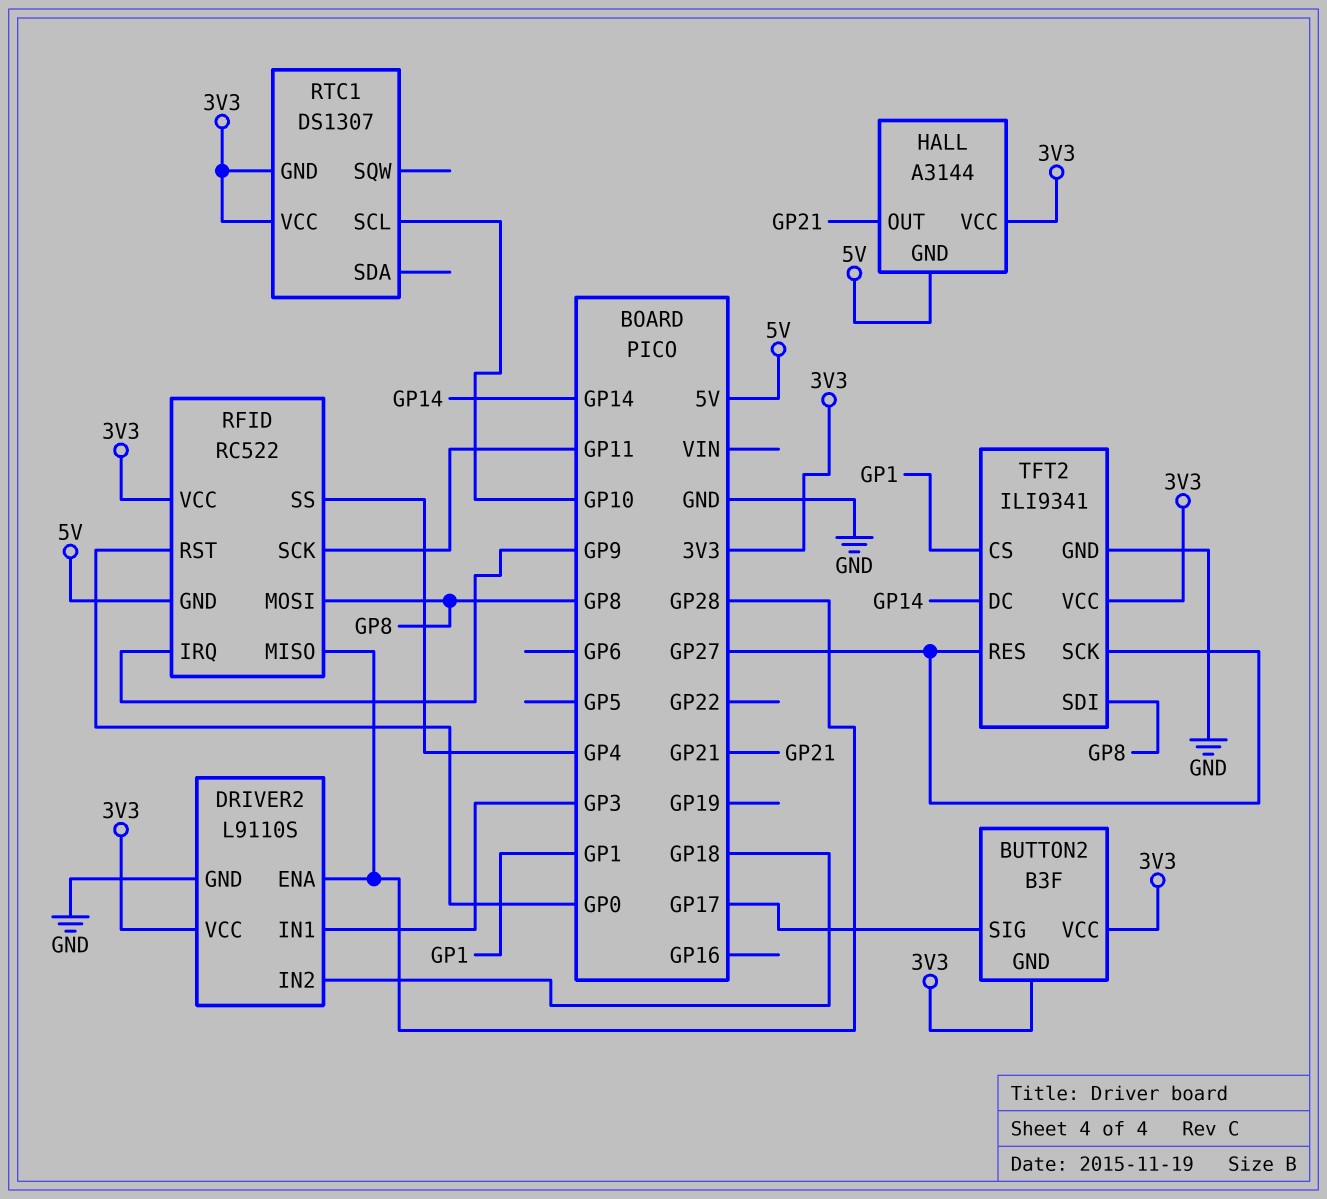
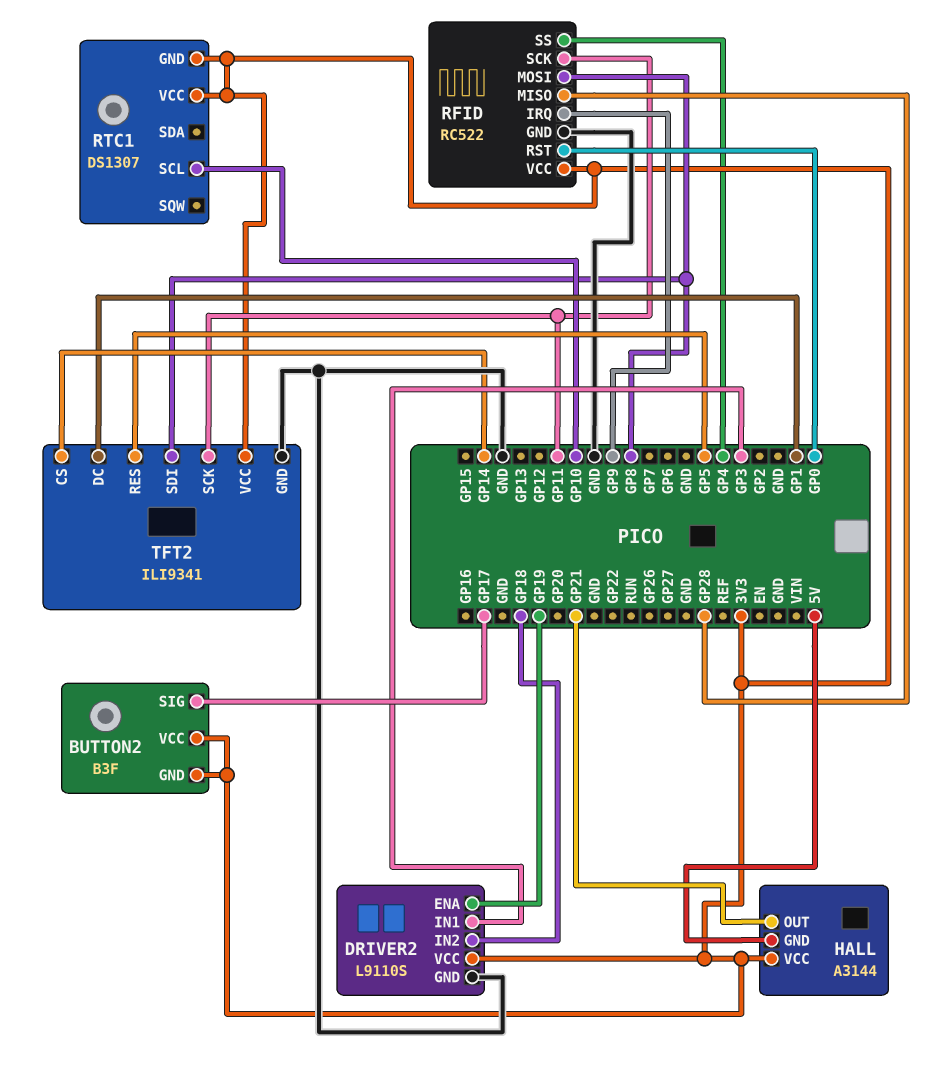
DRIVER2 pin ENA: GP28 -> GP19
RFID pin GND: 5V -> GND
TFT2 pin CS: GP1 -> GP14
TFT2 pin DC: GP14 -> GP1
TFT2 pin RES: GP27 -> GP5
TFT2 pin SCK: GP27 -> GP11

